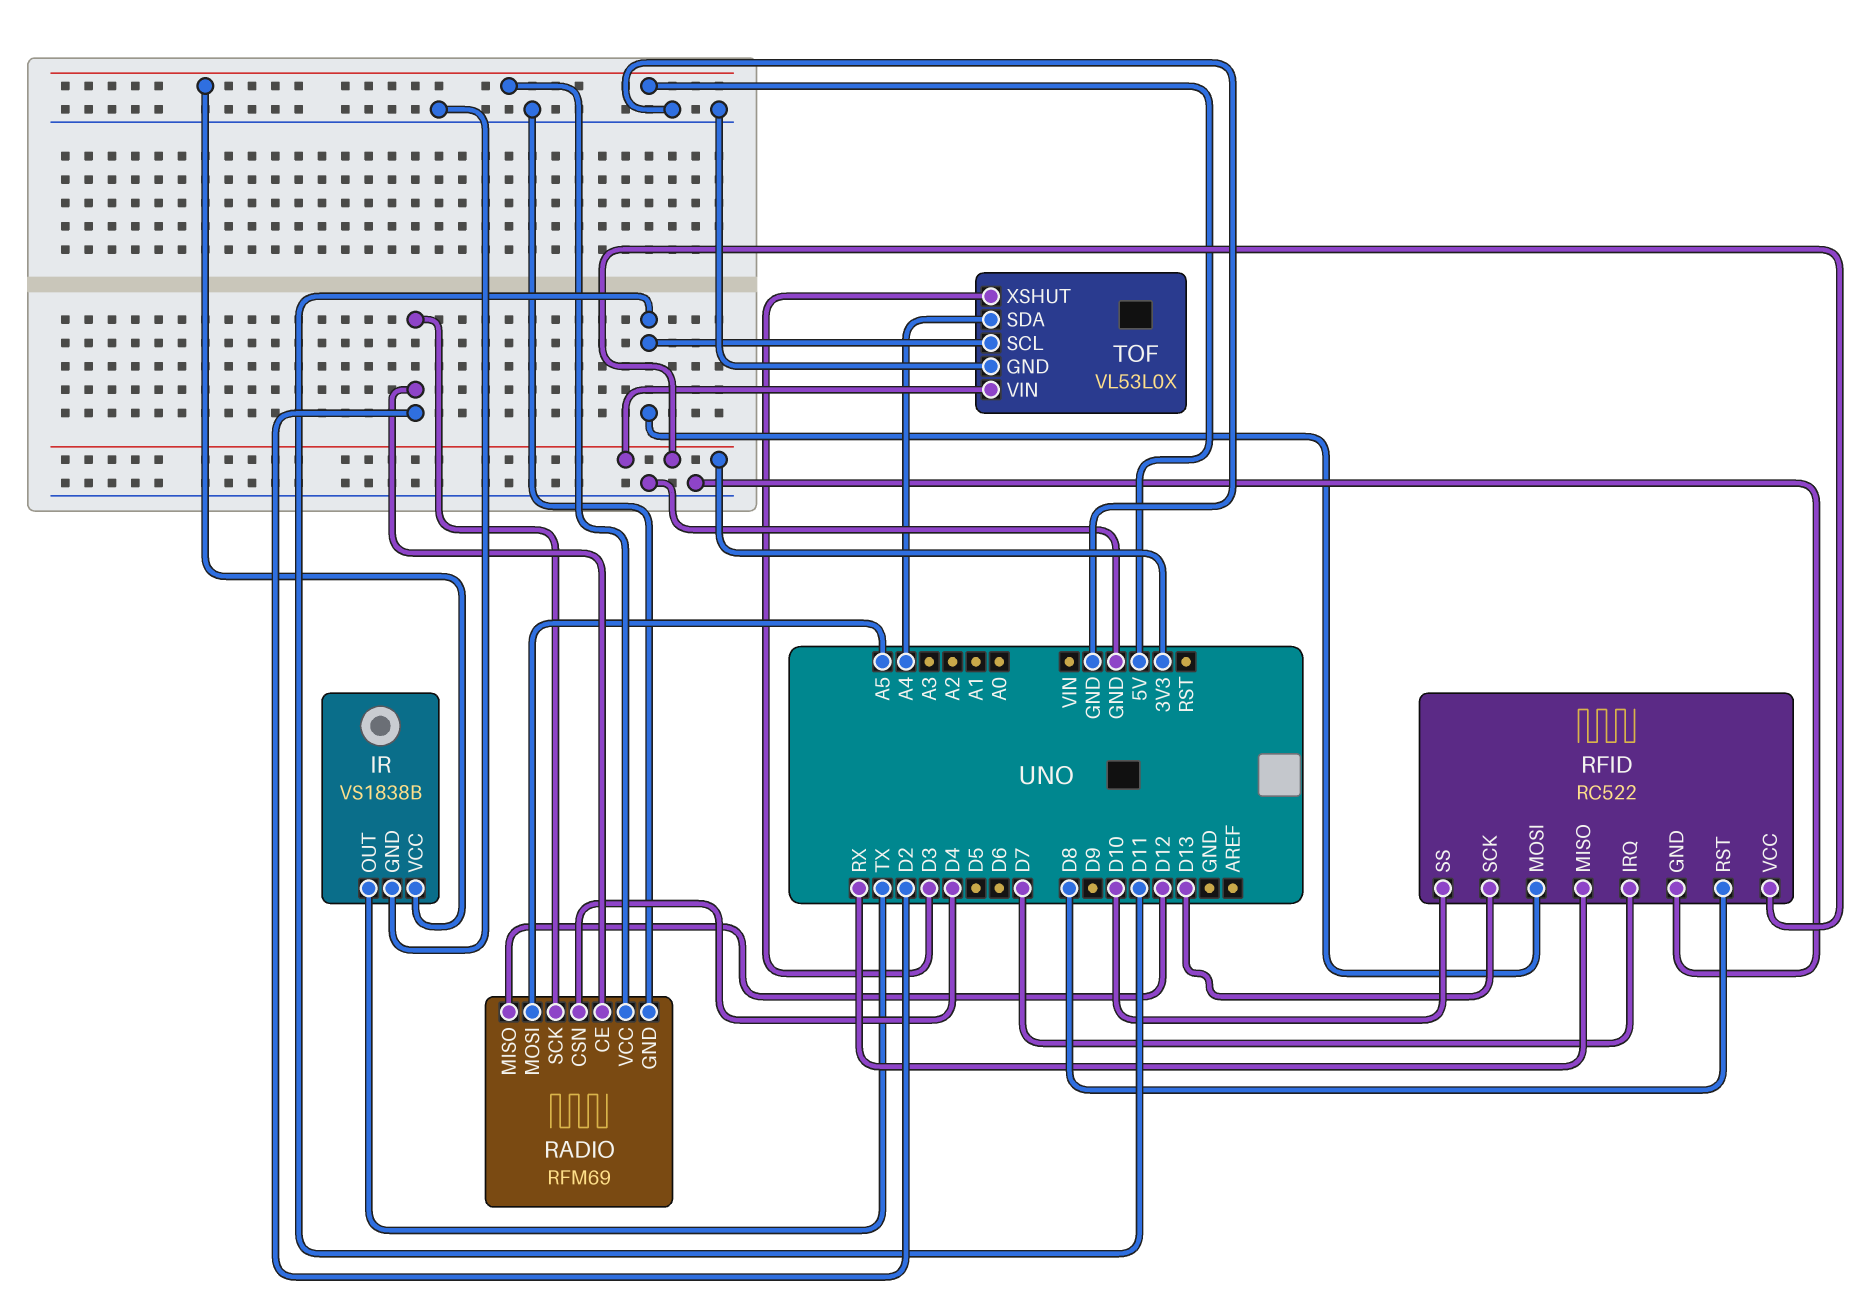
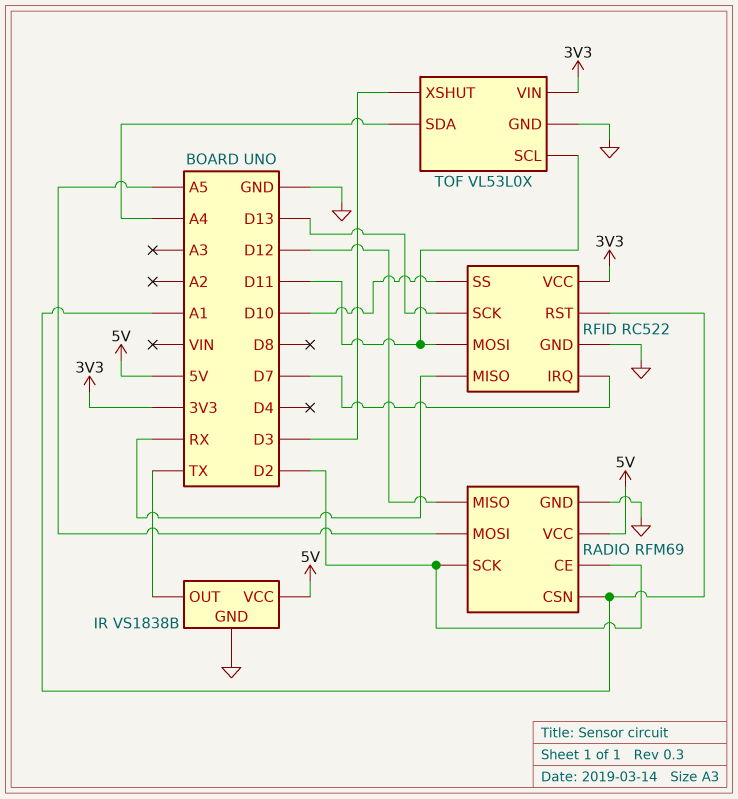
RADIO pin CSN: D4 -> A1
RFID pin RST: D8 -> A1

